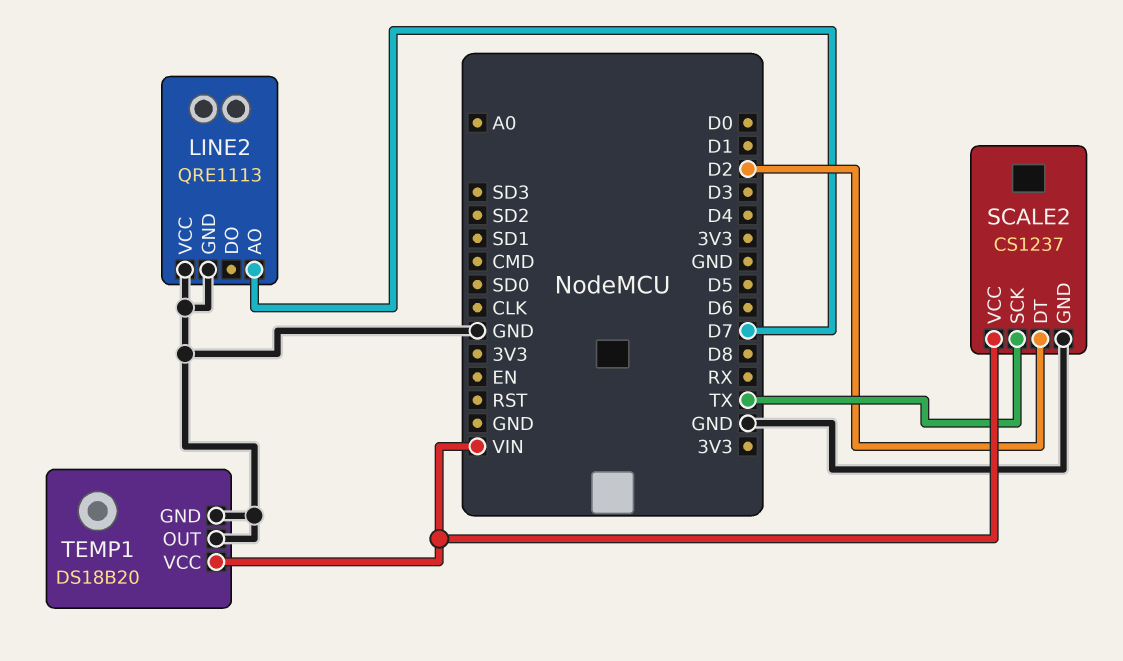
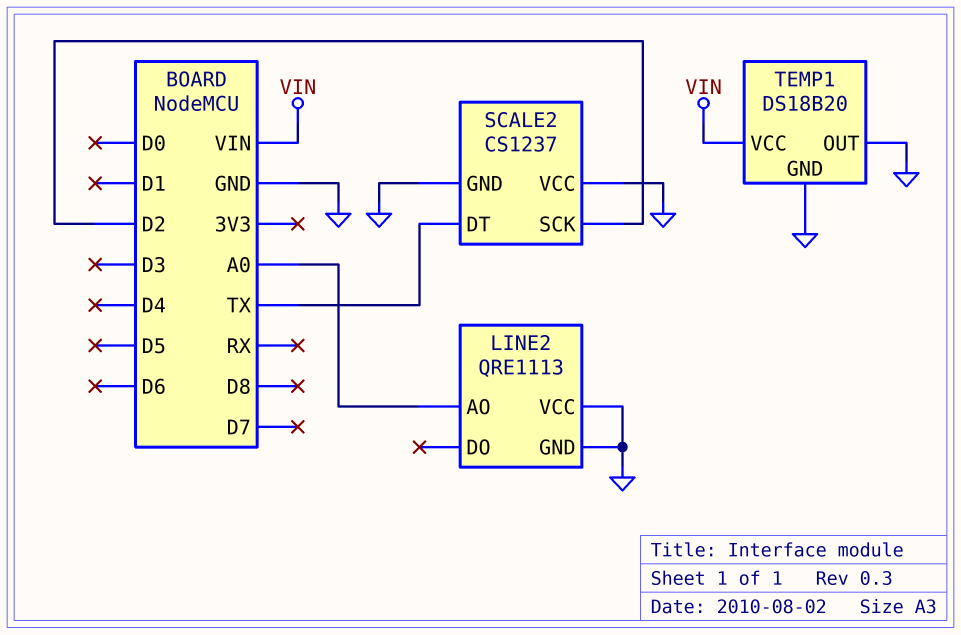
LINE2 pin AO: D7 -> A0
SCALE2 pin DT: D2 -> TX
SCALE2 pin SCK: TX -> D2
SCALE2 pin VCC: VIN -> GND

